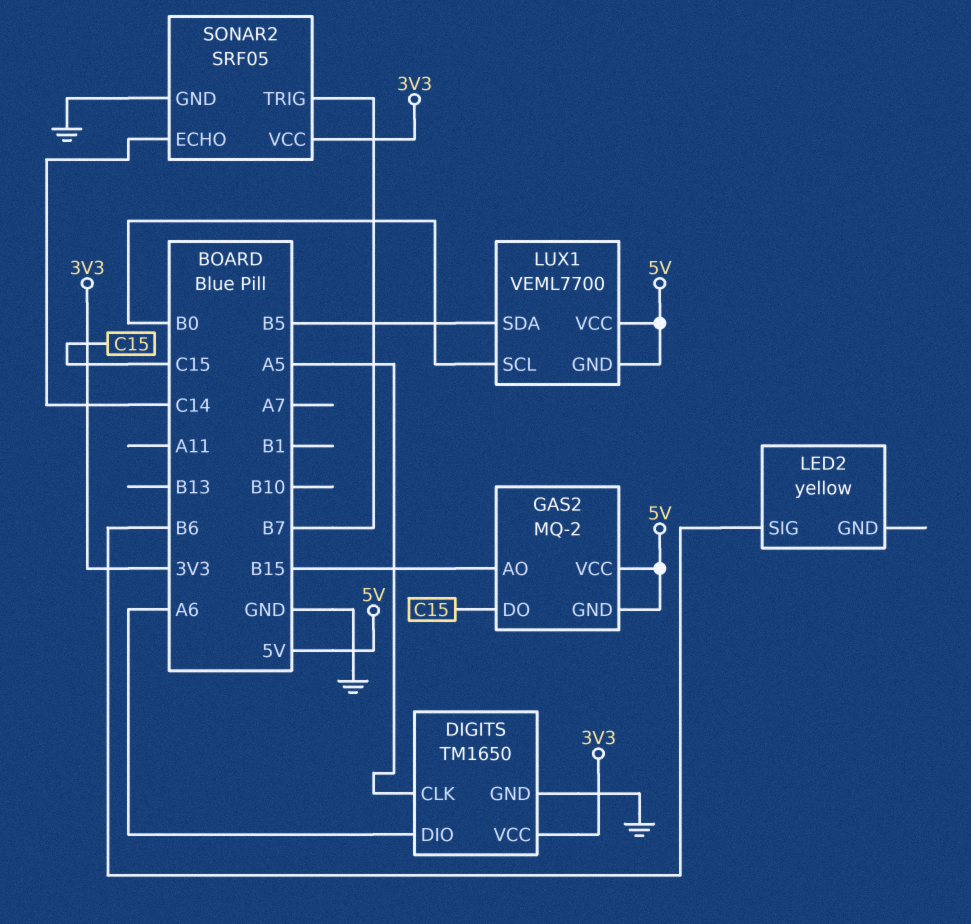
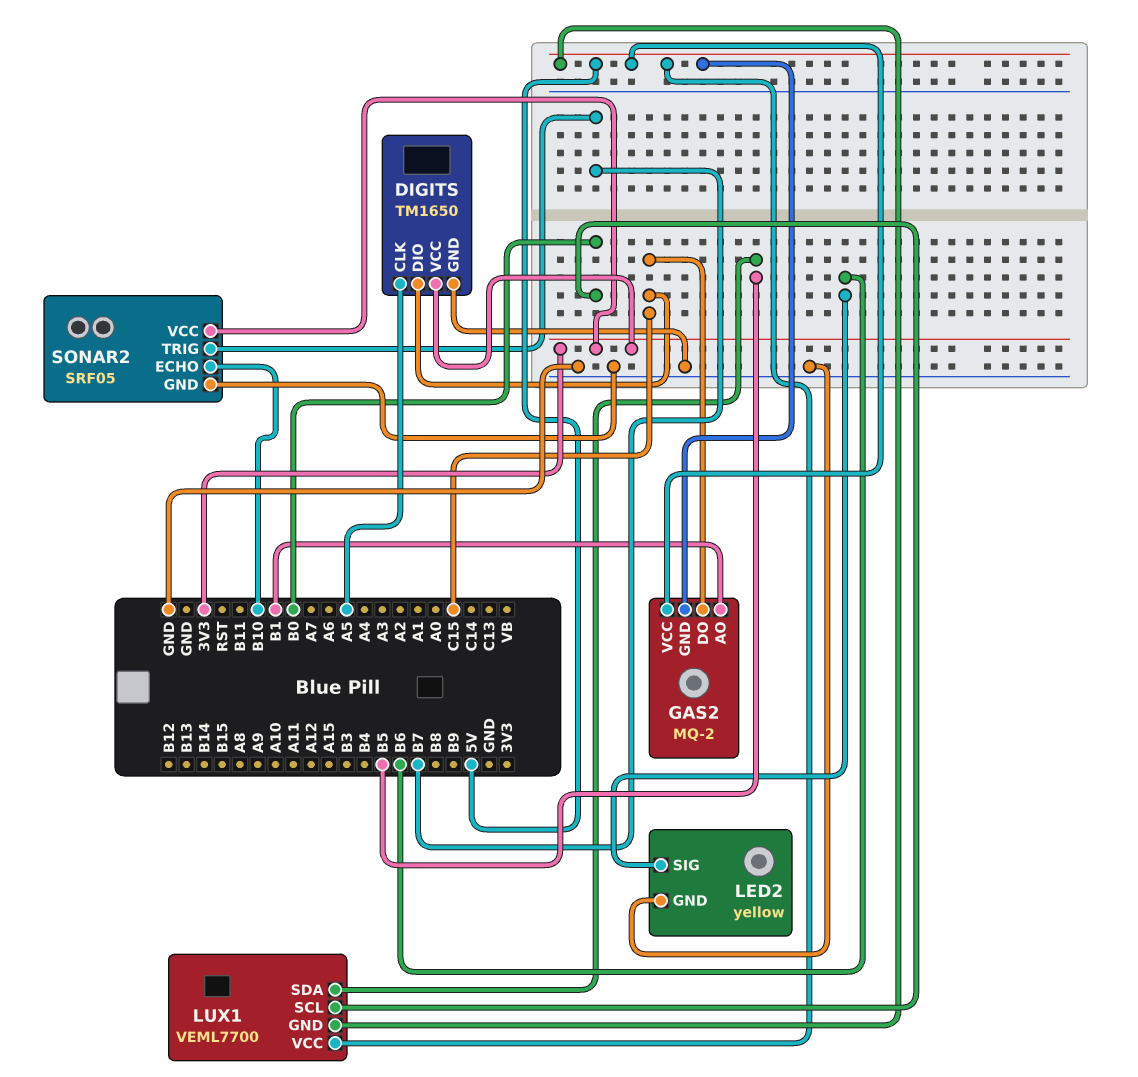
DIGITS pin DIO: A6 -> C15
GAS2 pin AO: B15 -> B1
LED2 pin GND: none -> GND
SONAR2 pin ECHO: C14 -> B10

